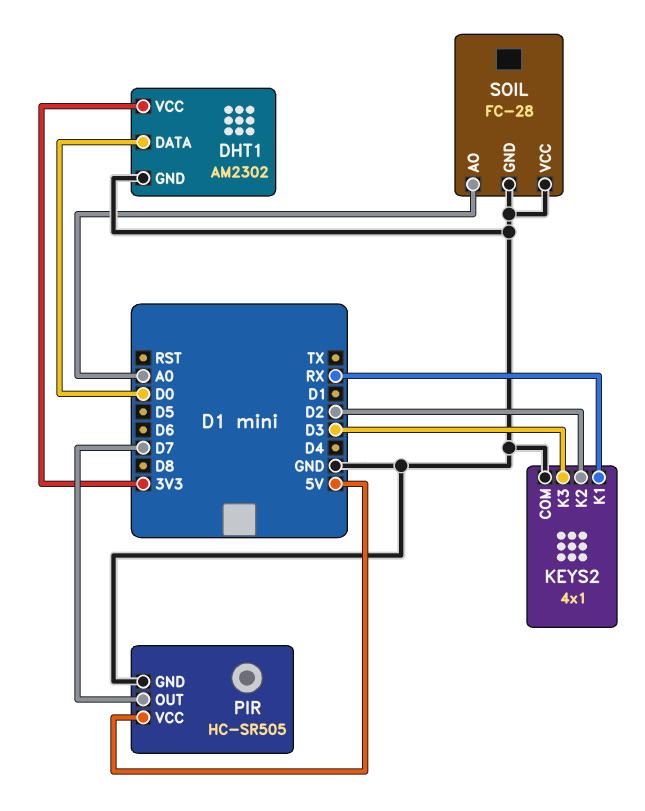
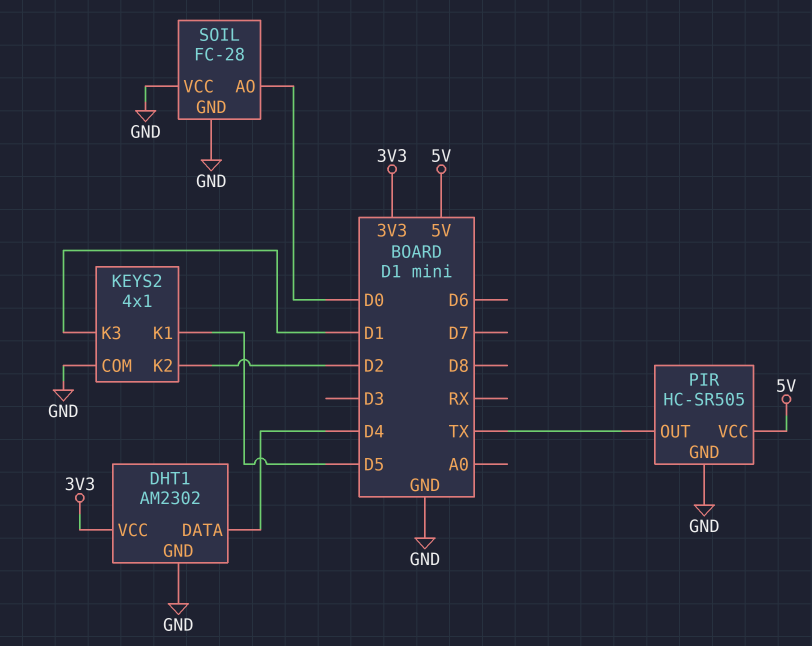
DHT1 pin DATA: D0 -> D4
KEYS2 pin K1: RX -> D5
KEYS2 pin K3: D3 -> D1
PIR pin OUT: D7 -> TX
SOIL pin AO: A0 -> D0

